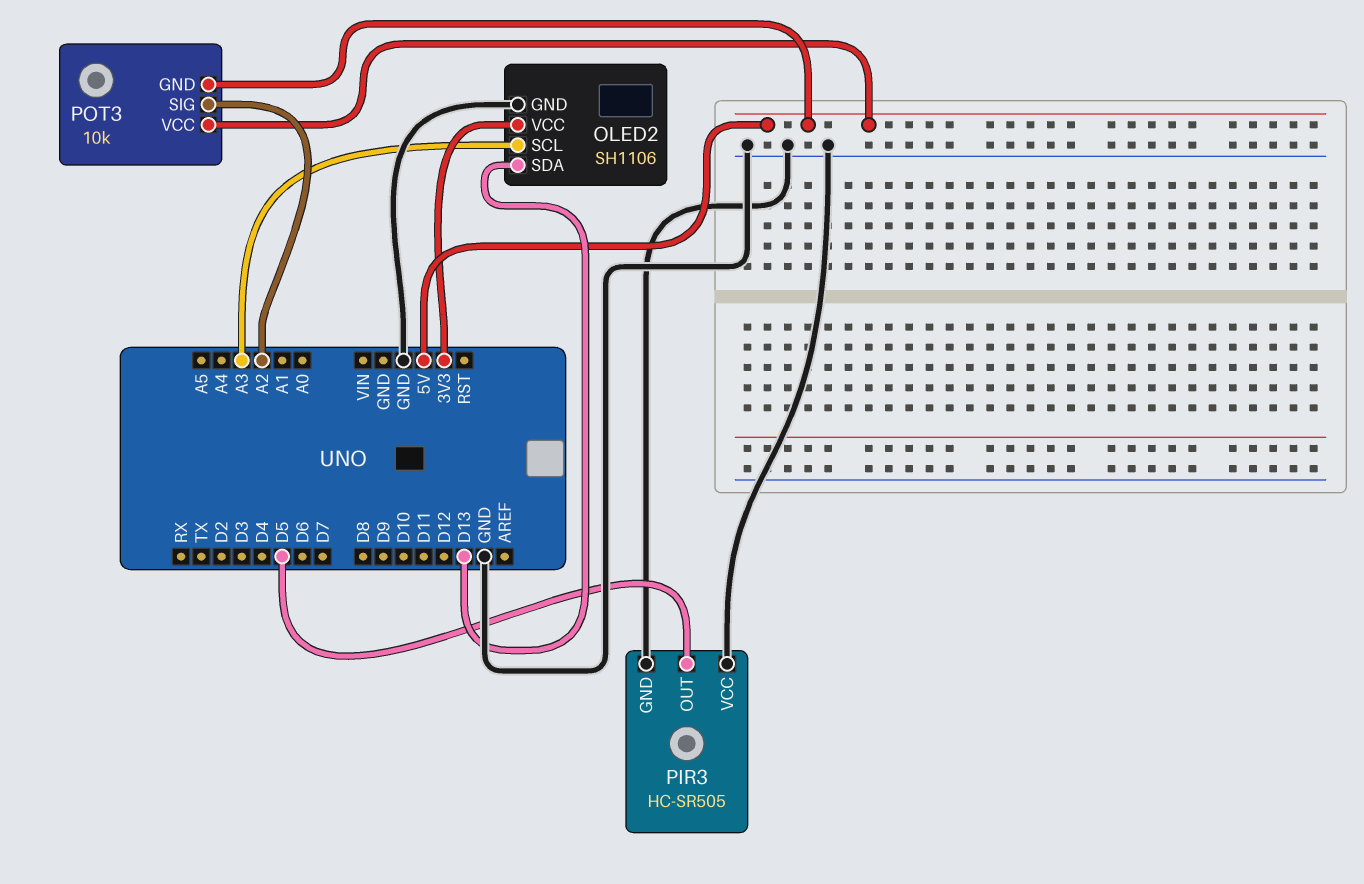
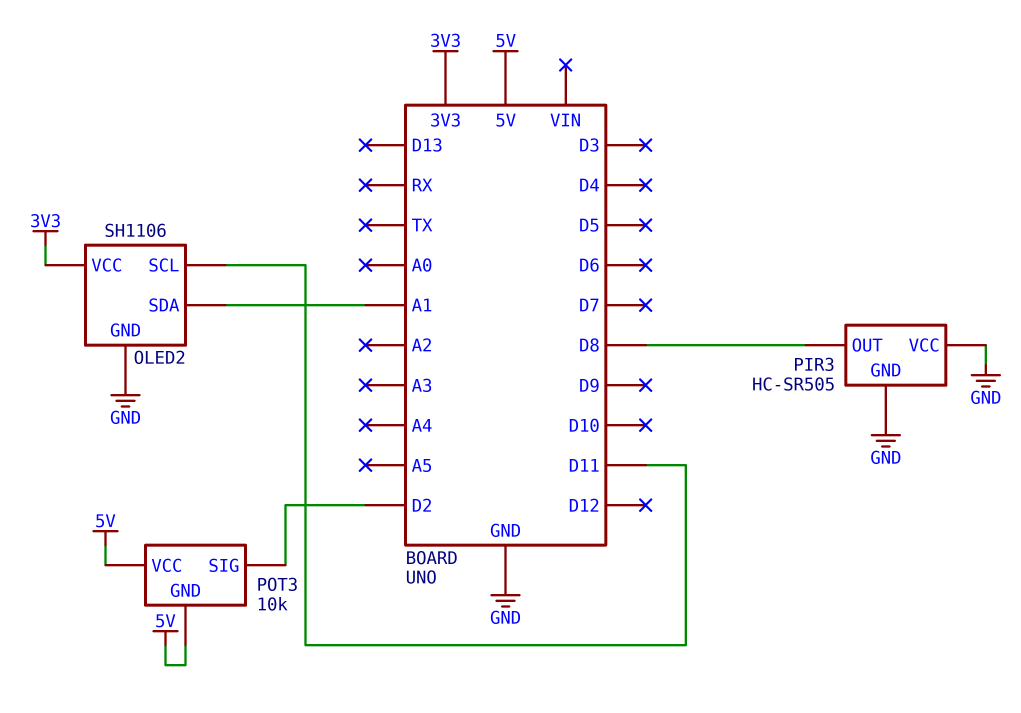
OLED2 pin SCL: A3 -> D11
OLED2 pin SDA: D13 -> A1
PIR3 pin OUT: D5 -> D8
POT3 pin SIG: A2 -> D2

